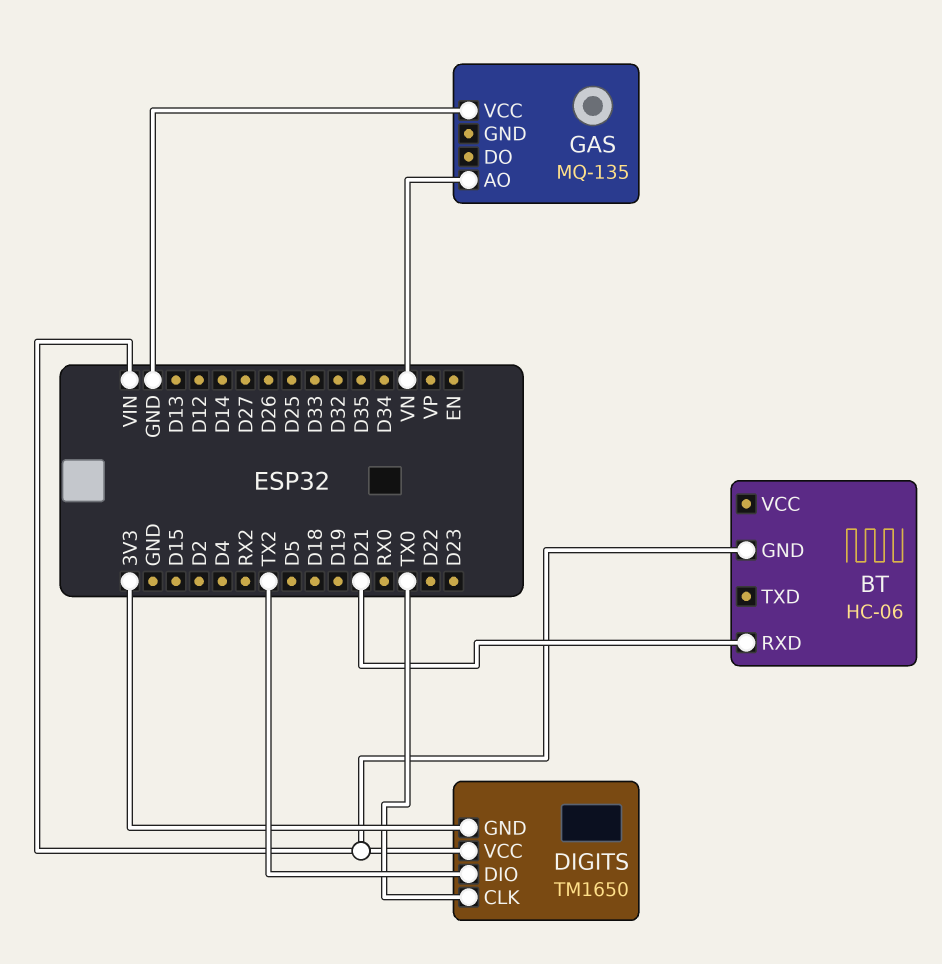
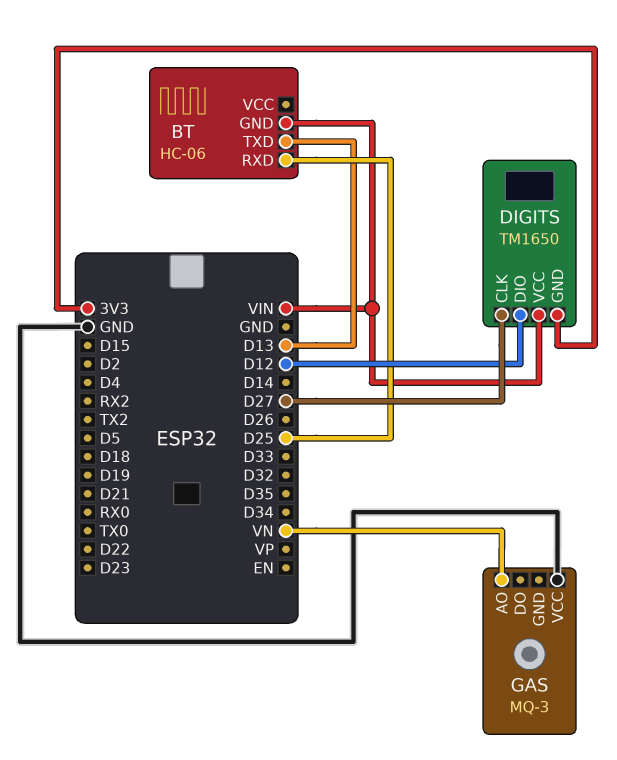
BT pin RXD: D21 -> D25
BT pin TXD: none -> D13
DIGITS pin CLK: TX0 -> D27
DIGITS pin DIO: TX2 -> D12
GAS: MQ-135 -> MQ-3

